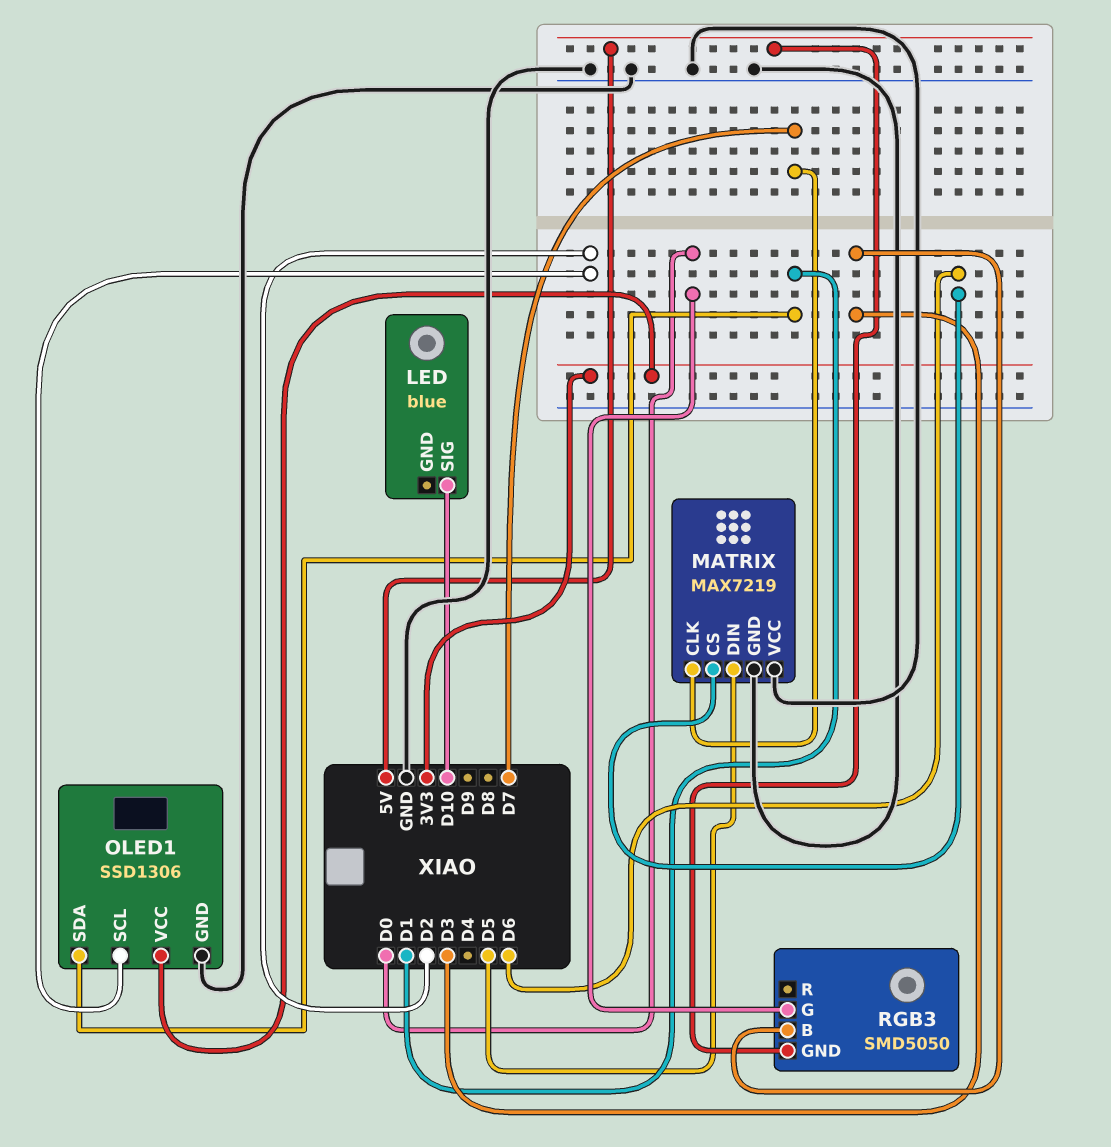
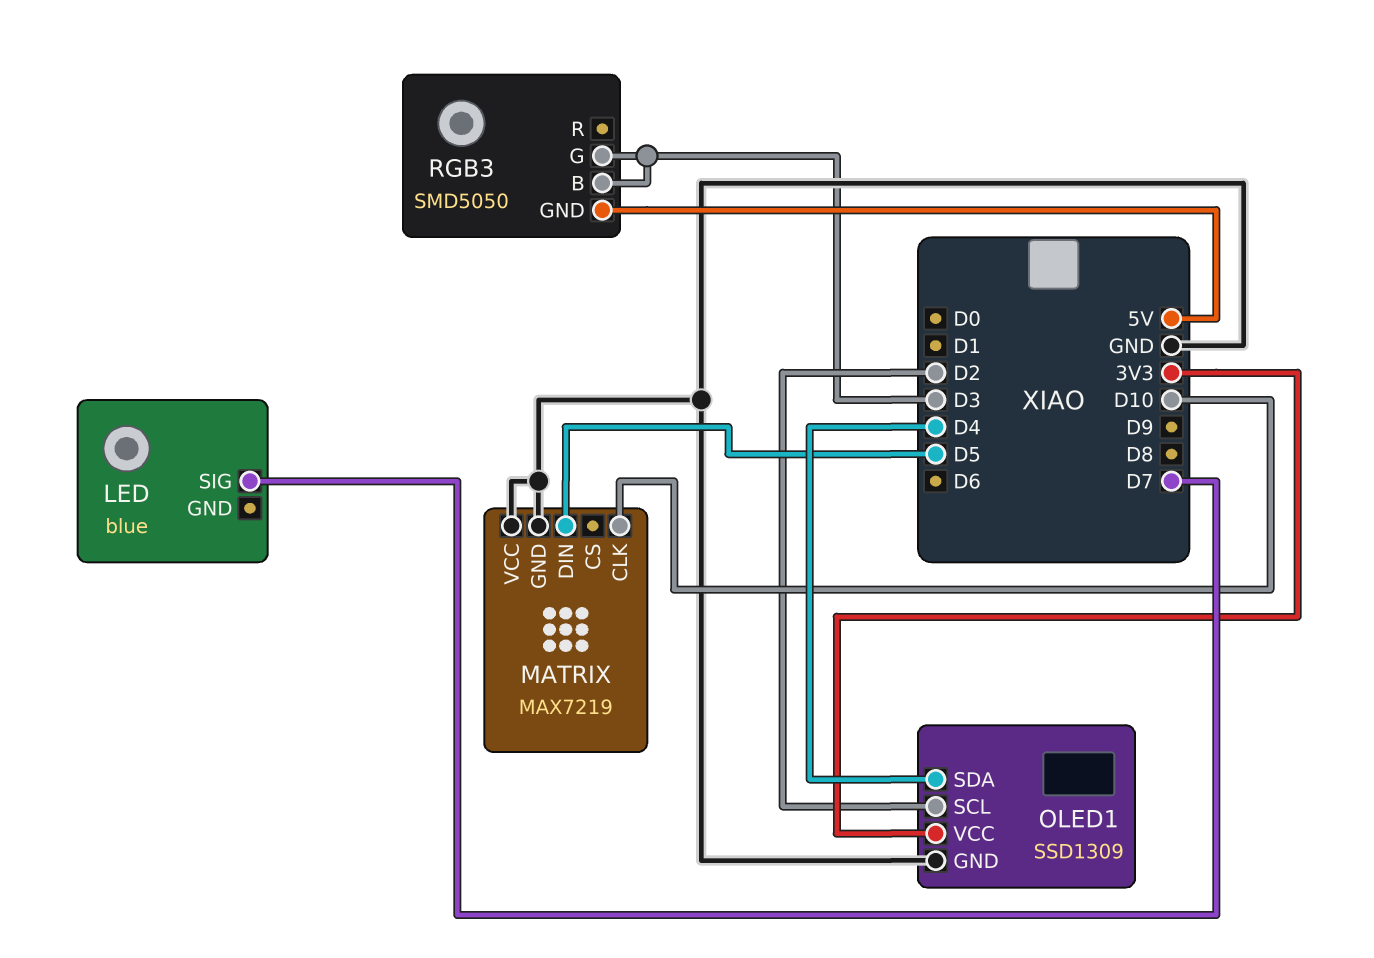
LED pin SIG: D10 -> D7
MATRIX pin CLK: D7 -> D10
MATRIX pin CS: D6 -> none
OLED1: SSD1306 -> SSD1309
OLED1 pin SDA: D1 -> D4
RGB3 pin G: D0 -> D3

